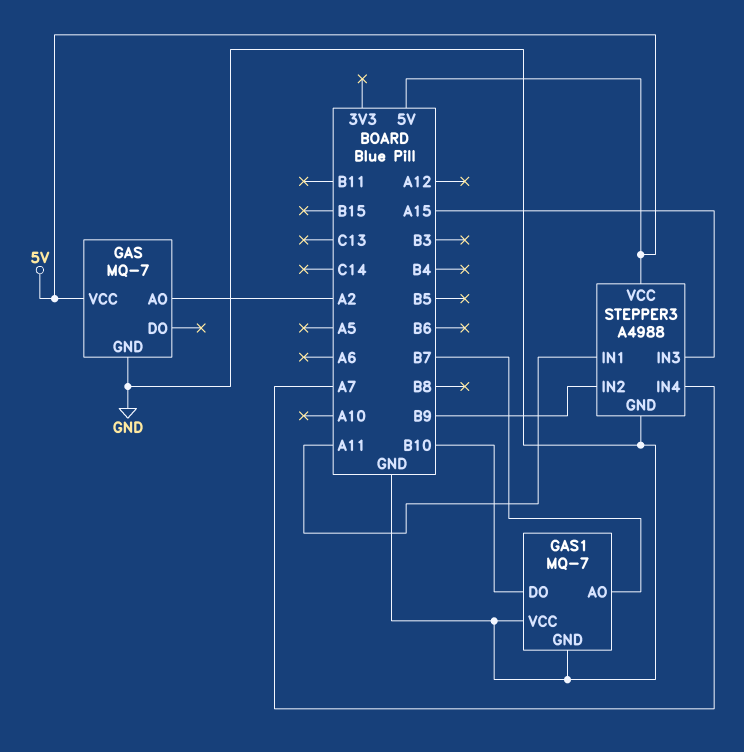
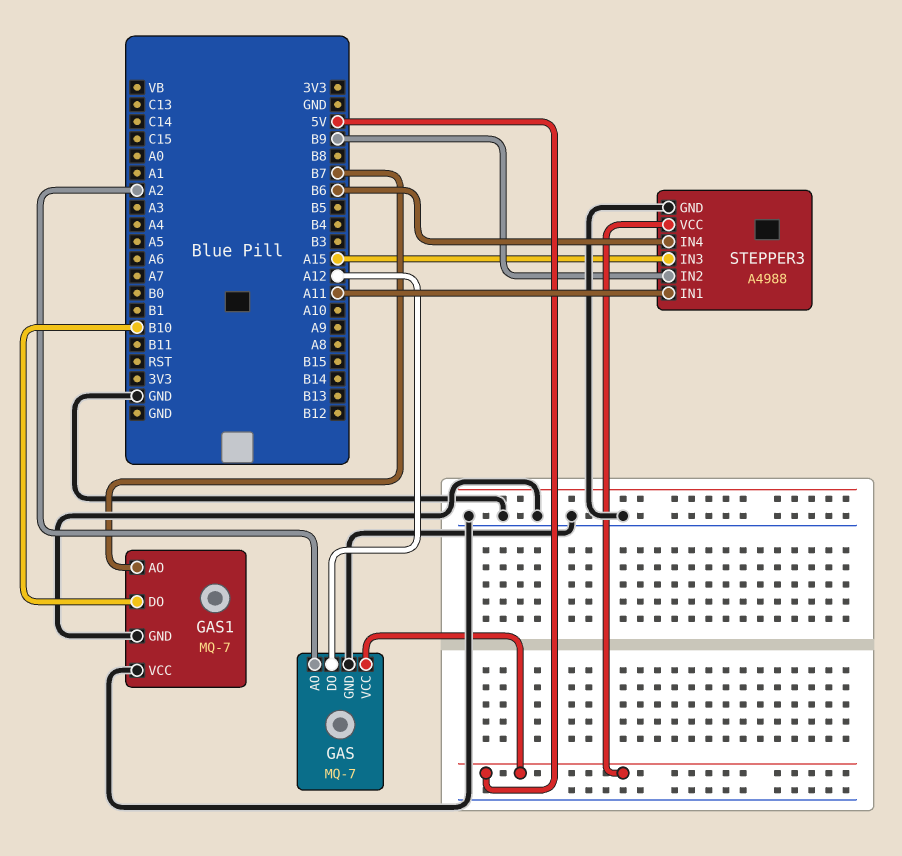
GAS pin DO: none -> A12
STEPPER3 pin IN4: A7 -> B6

